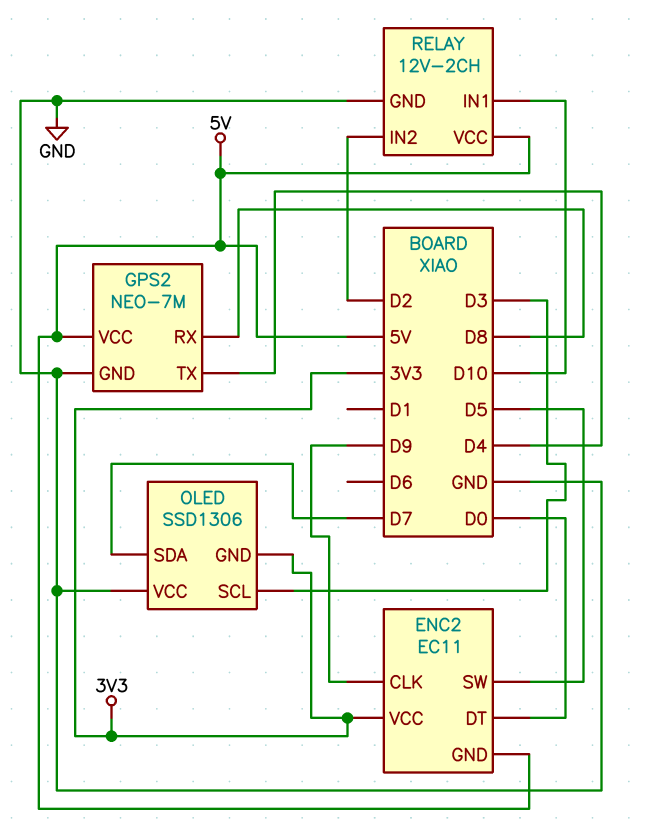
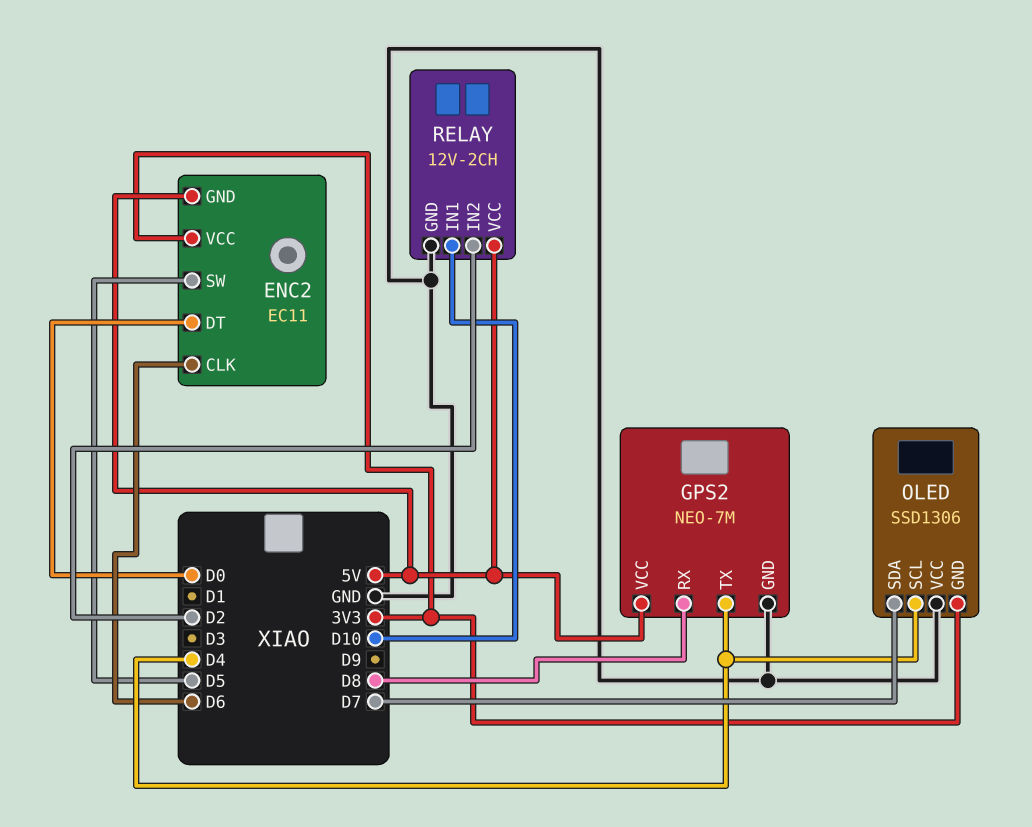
ENC2 pin CLK: D9 -> D6
OLED pin SCL: D3 -> D4

